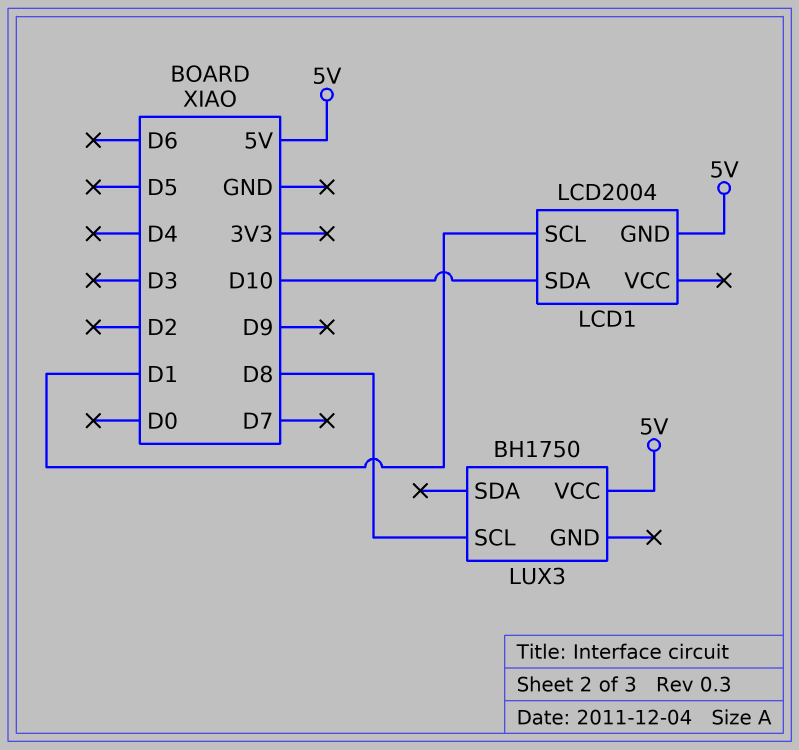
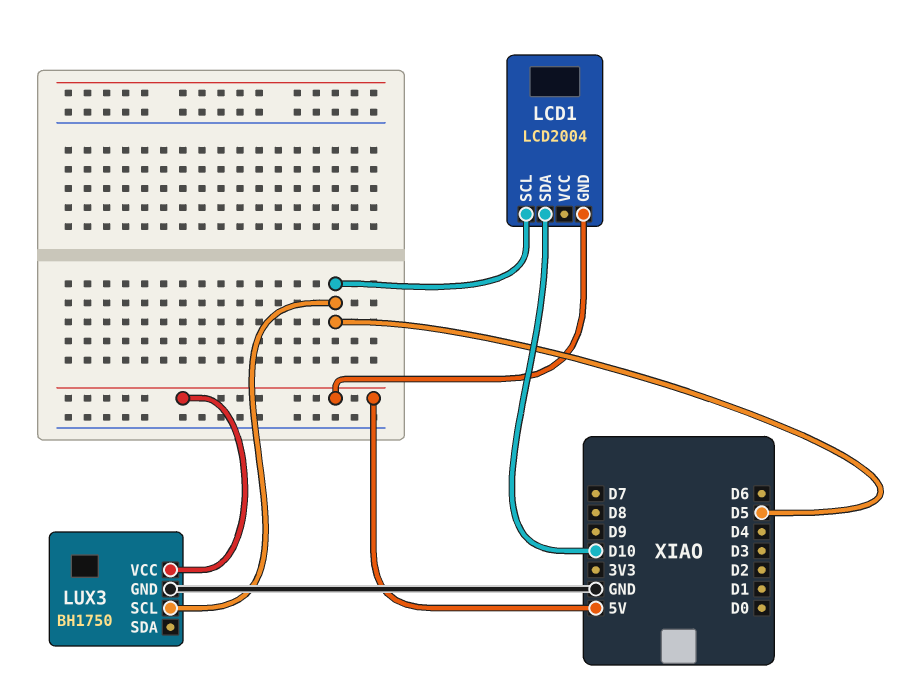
LCD1 pin SCL: D1 -> D5
LUX3 pin GND: none -> GND
LUX3 pin SCL: D8 -> D5

